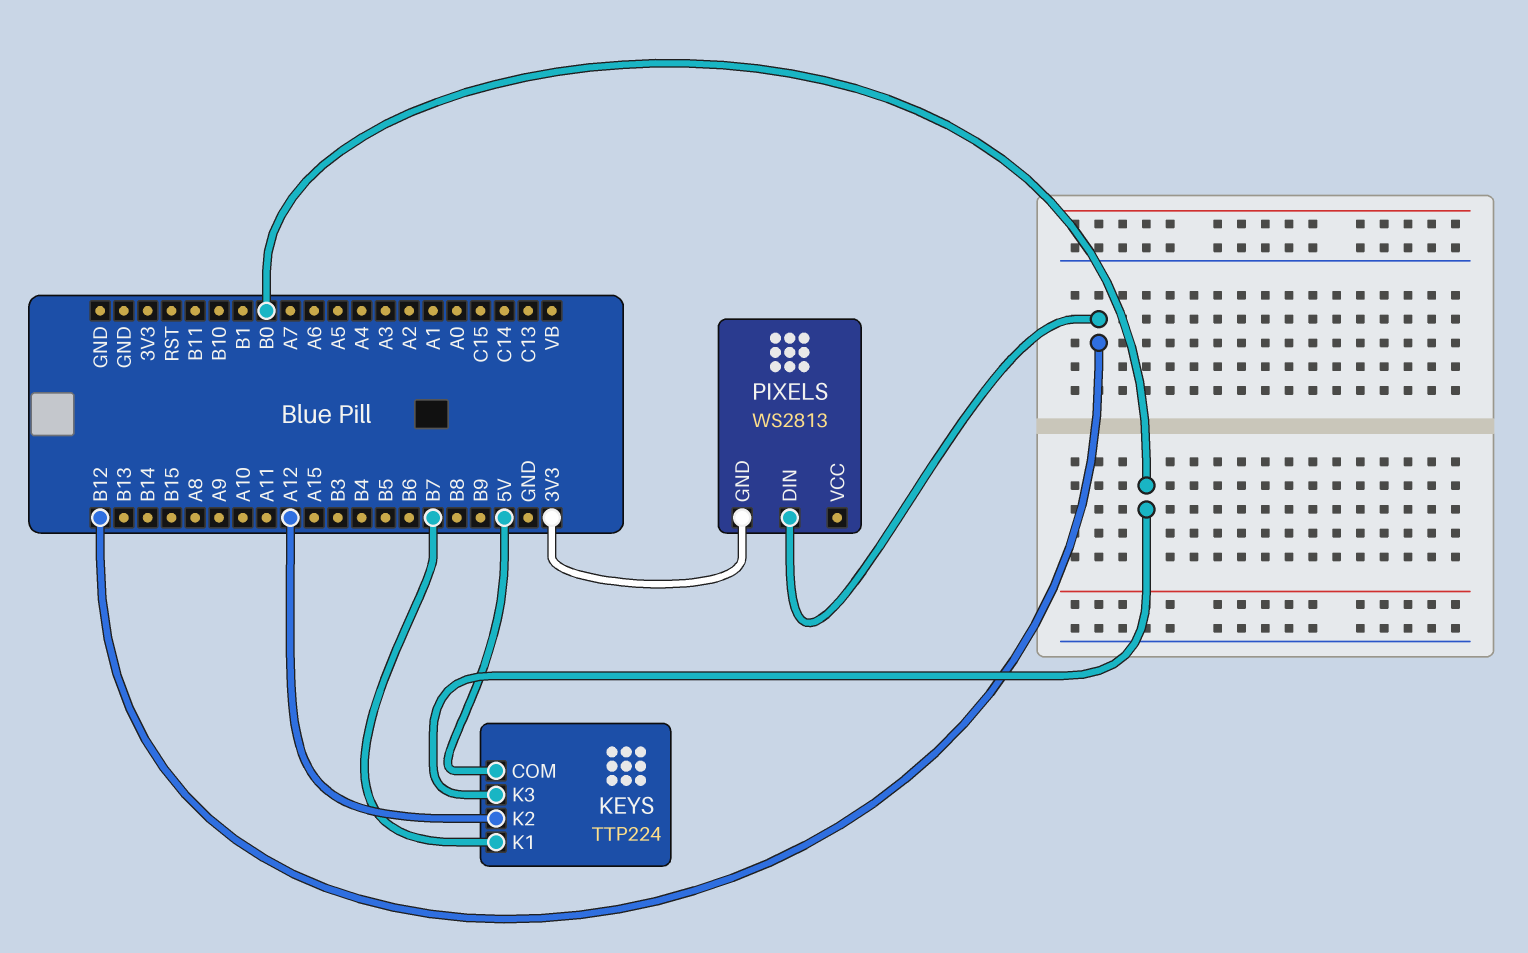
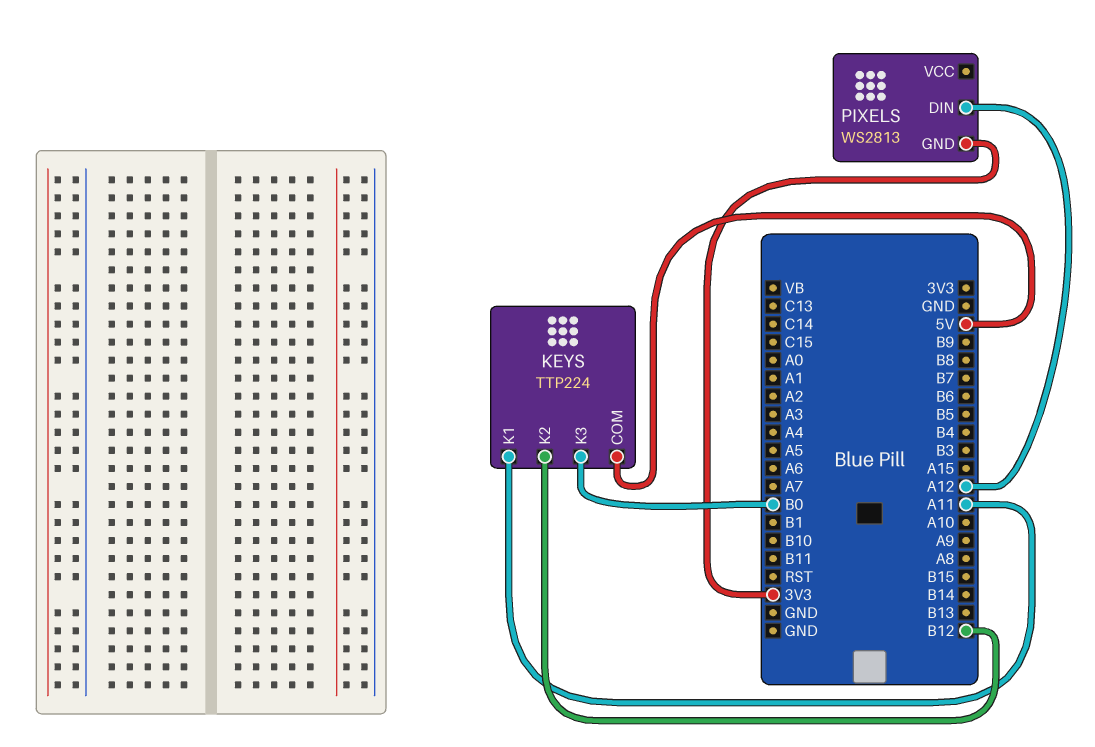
KEYS pin K1: B7 -> A11
KEYS pin K2: A12 -> B12
PIXELS pin DIN: B12 -> A12

